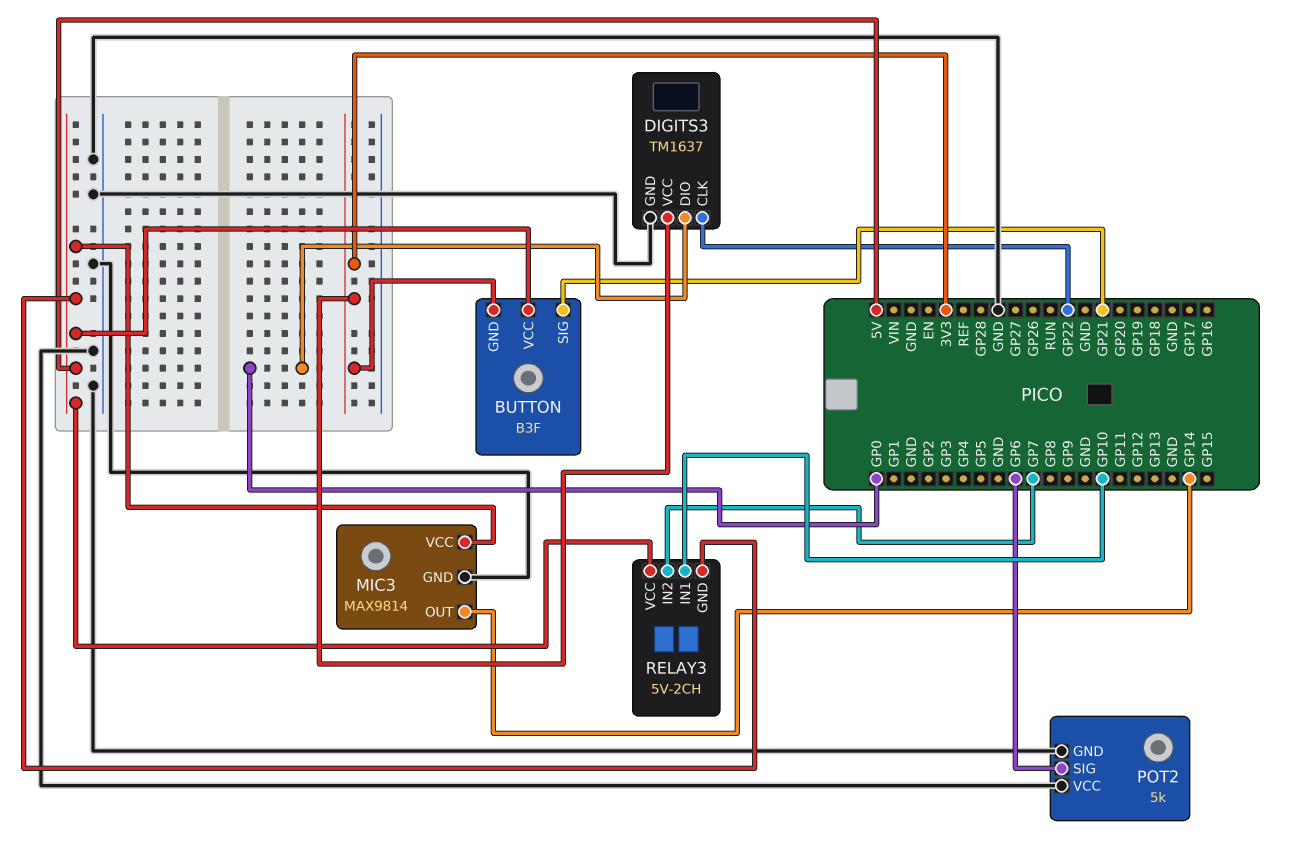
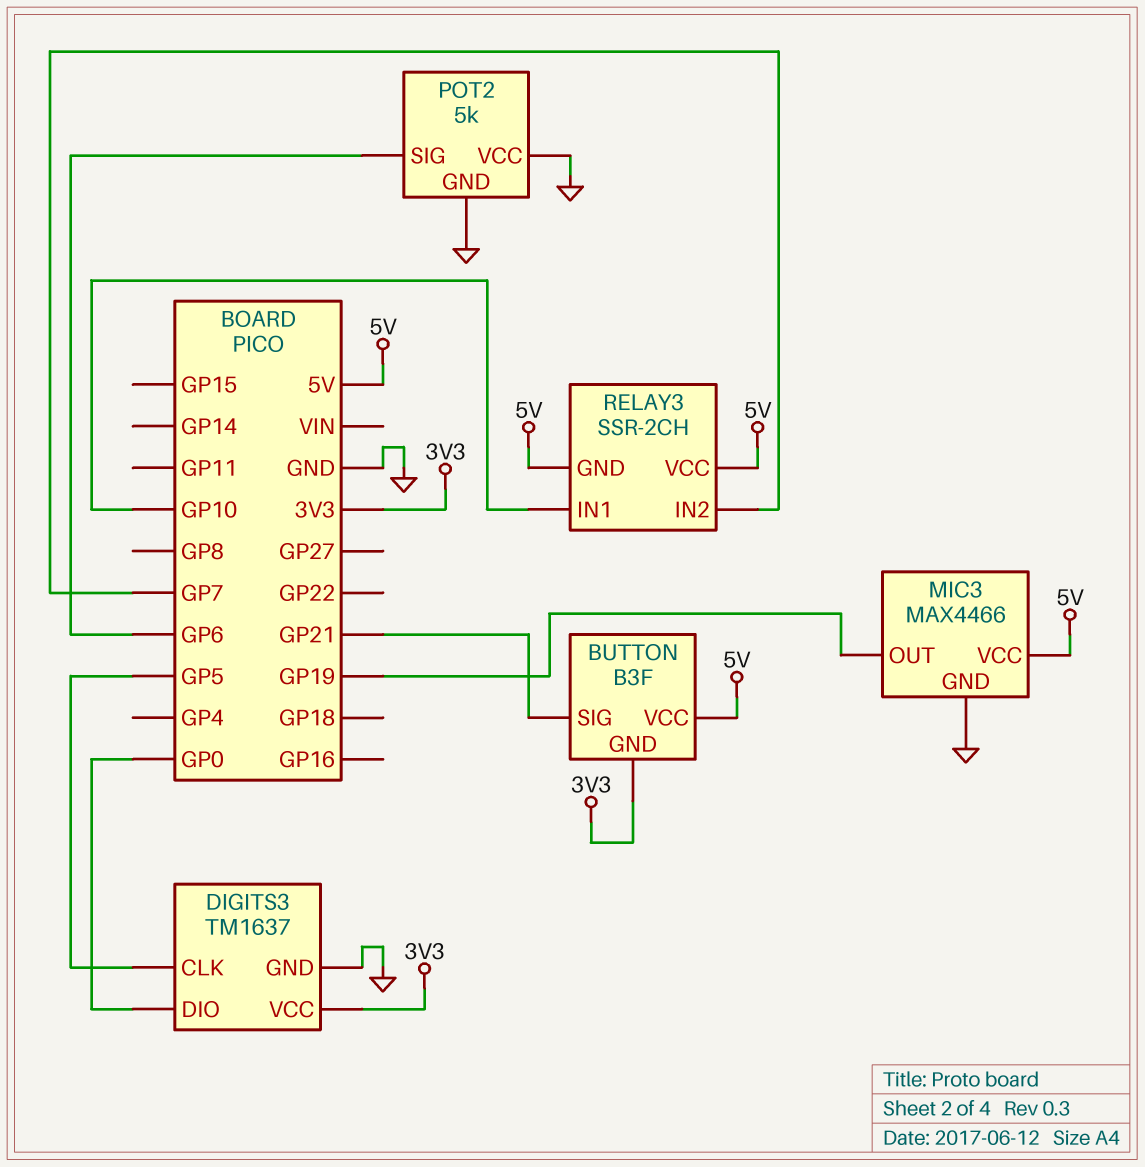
DIGITS3 pin CLK: GP22 -> GP5
MIC3: MAX9814 -> MAX4466
MIC3 pin OUT: GP14 -> GP19
RELAY3: 5V-2CH -> SSR-2CH

